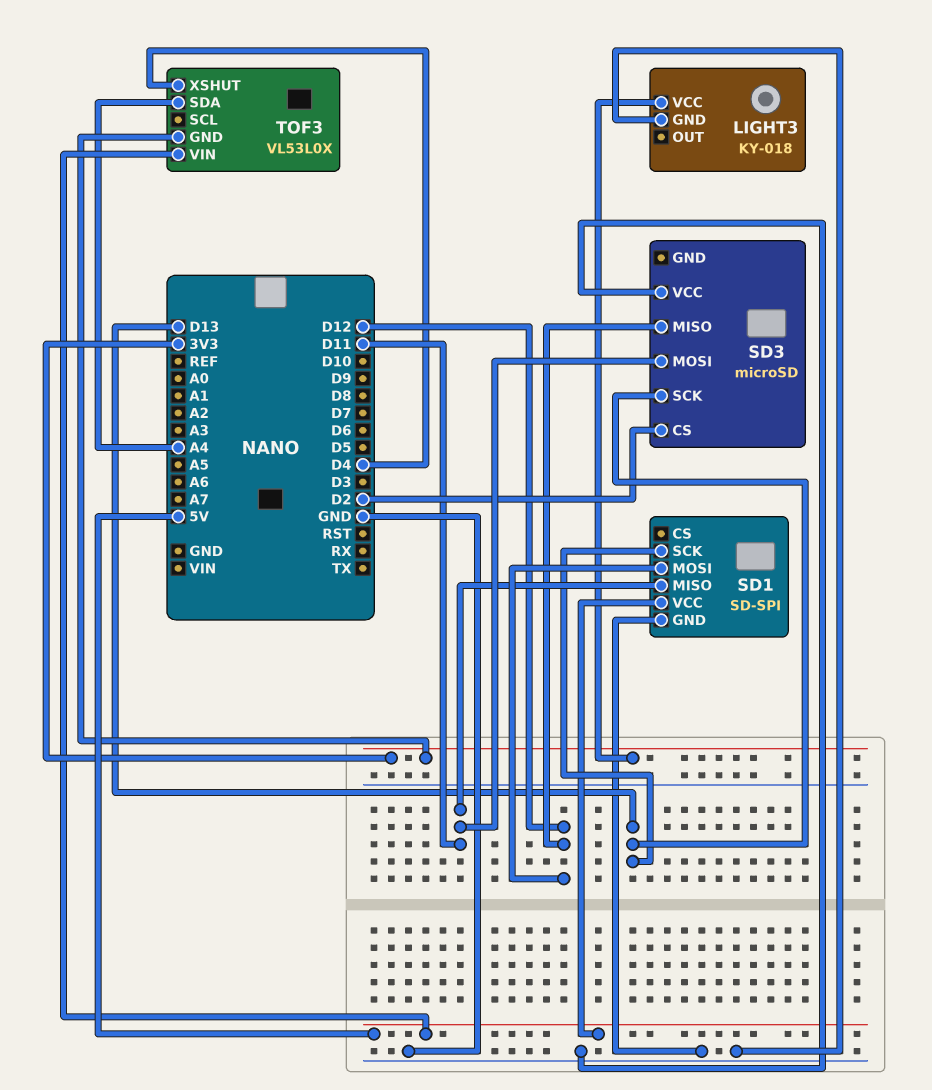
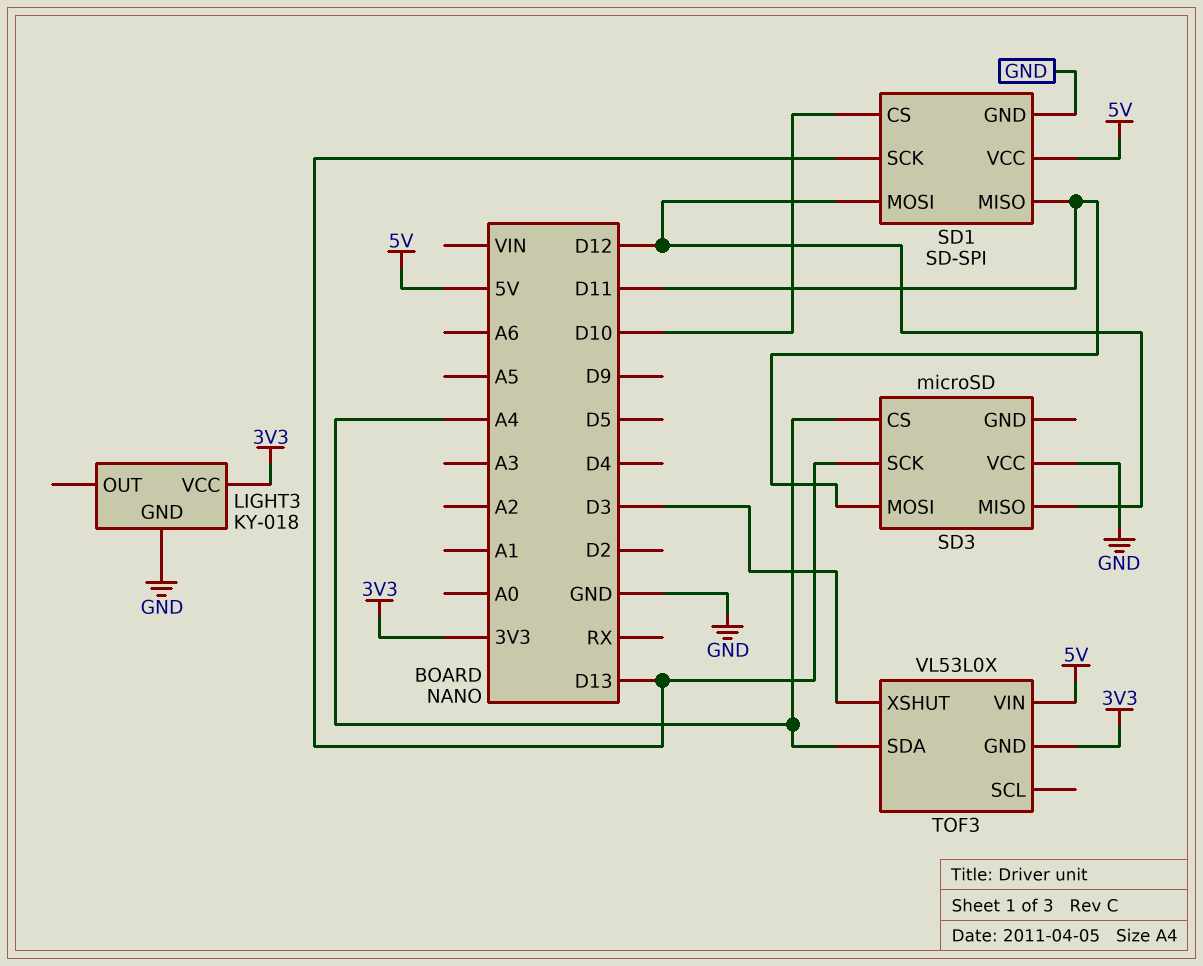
SD1 pin CS: none -> D10
SD3 pin CS: D2 -> A4
TOF3 pin XSHUT: D4 -> D3

